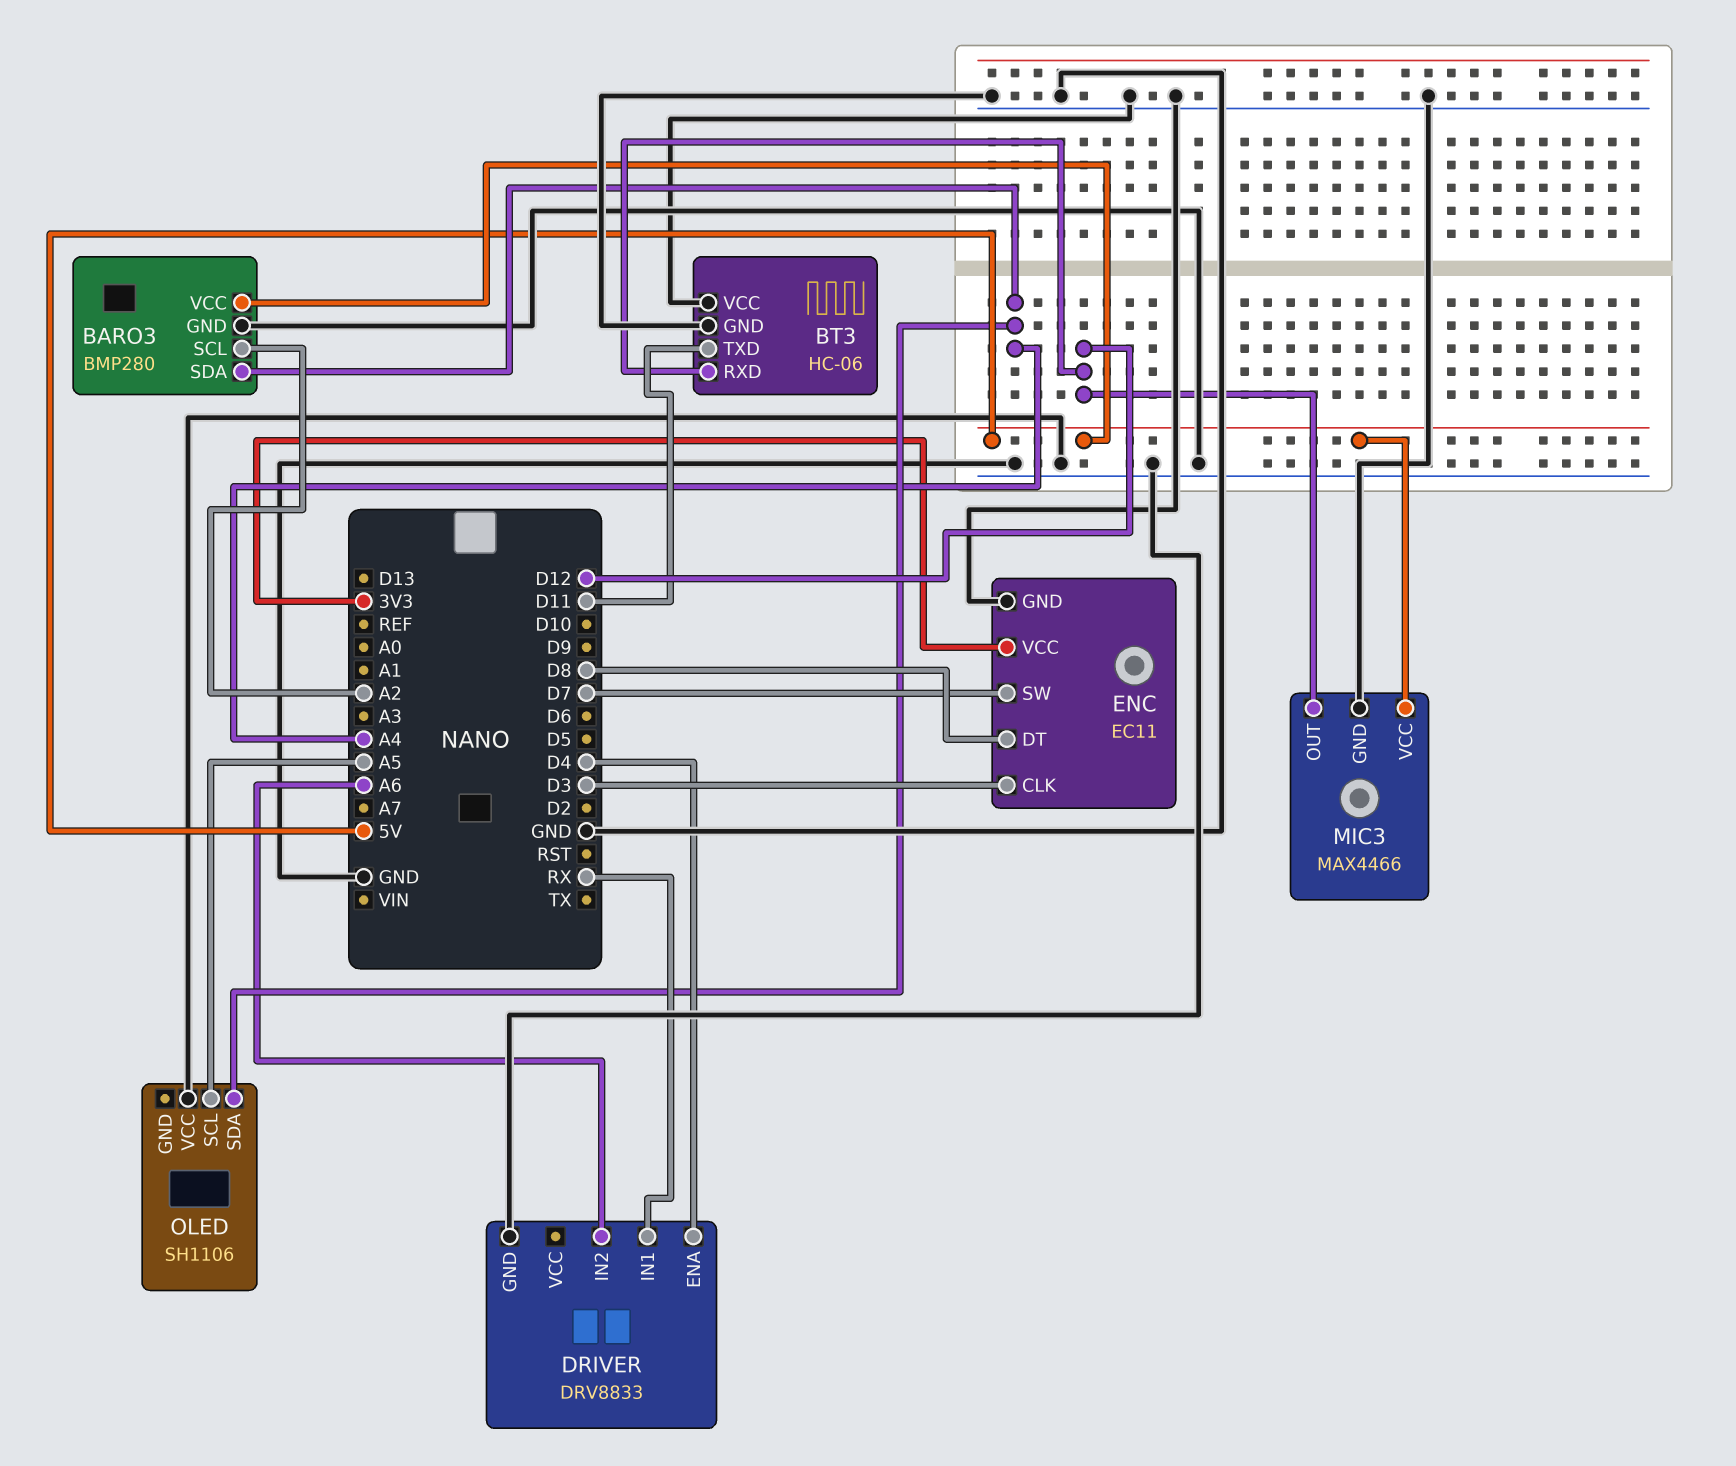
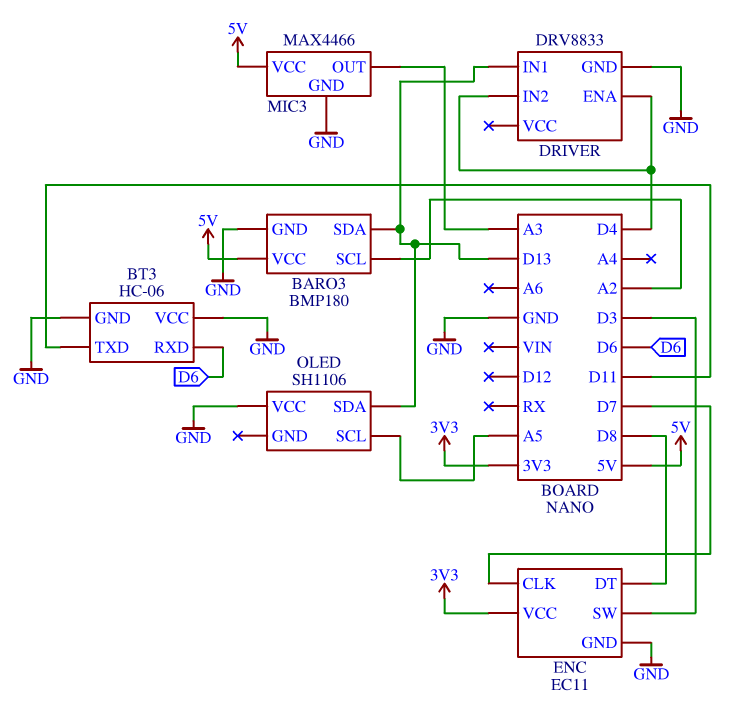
BARO3: BMP280 -> BMP180
BARO3 pin SDA: A4 -> D13
BT3 pin RXD: D12 -> D6
DRIVER pin IN1: RX -> D13
DRIVER pin IN2: A6 -> D4
ENC pin CLK: D3 -> D7
ENC pin SW: D7 -> D3
MIC3 pin OUT: D12 -> A3
OLED pin SDA: A4 -> D13

